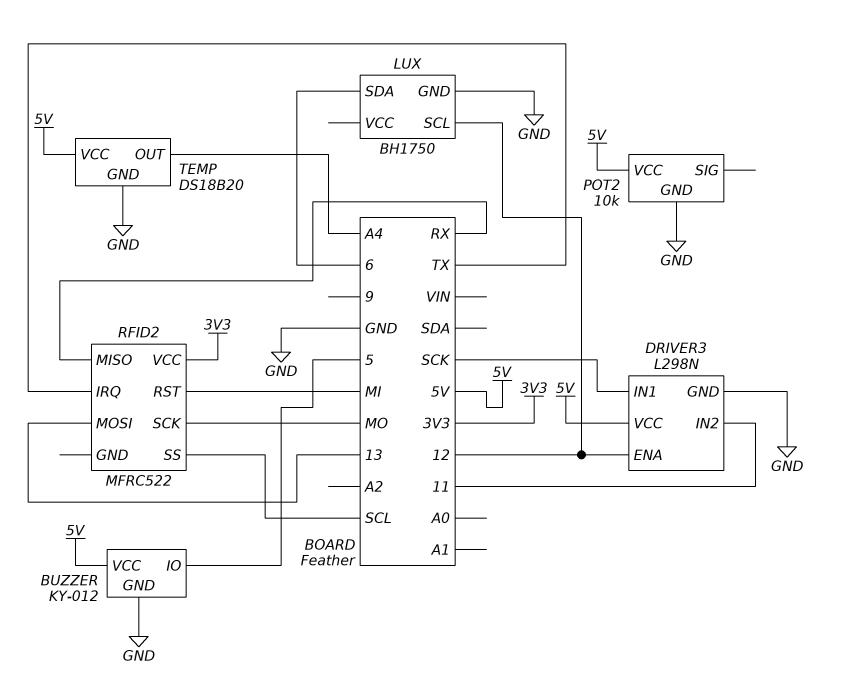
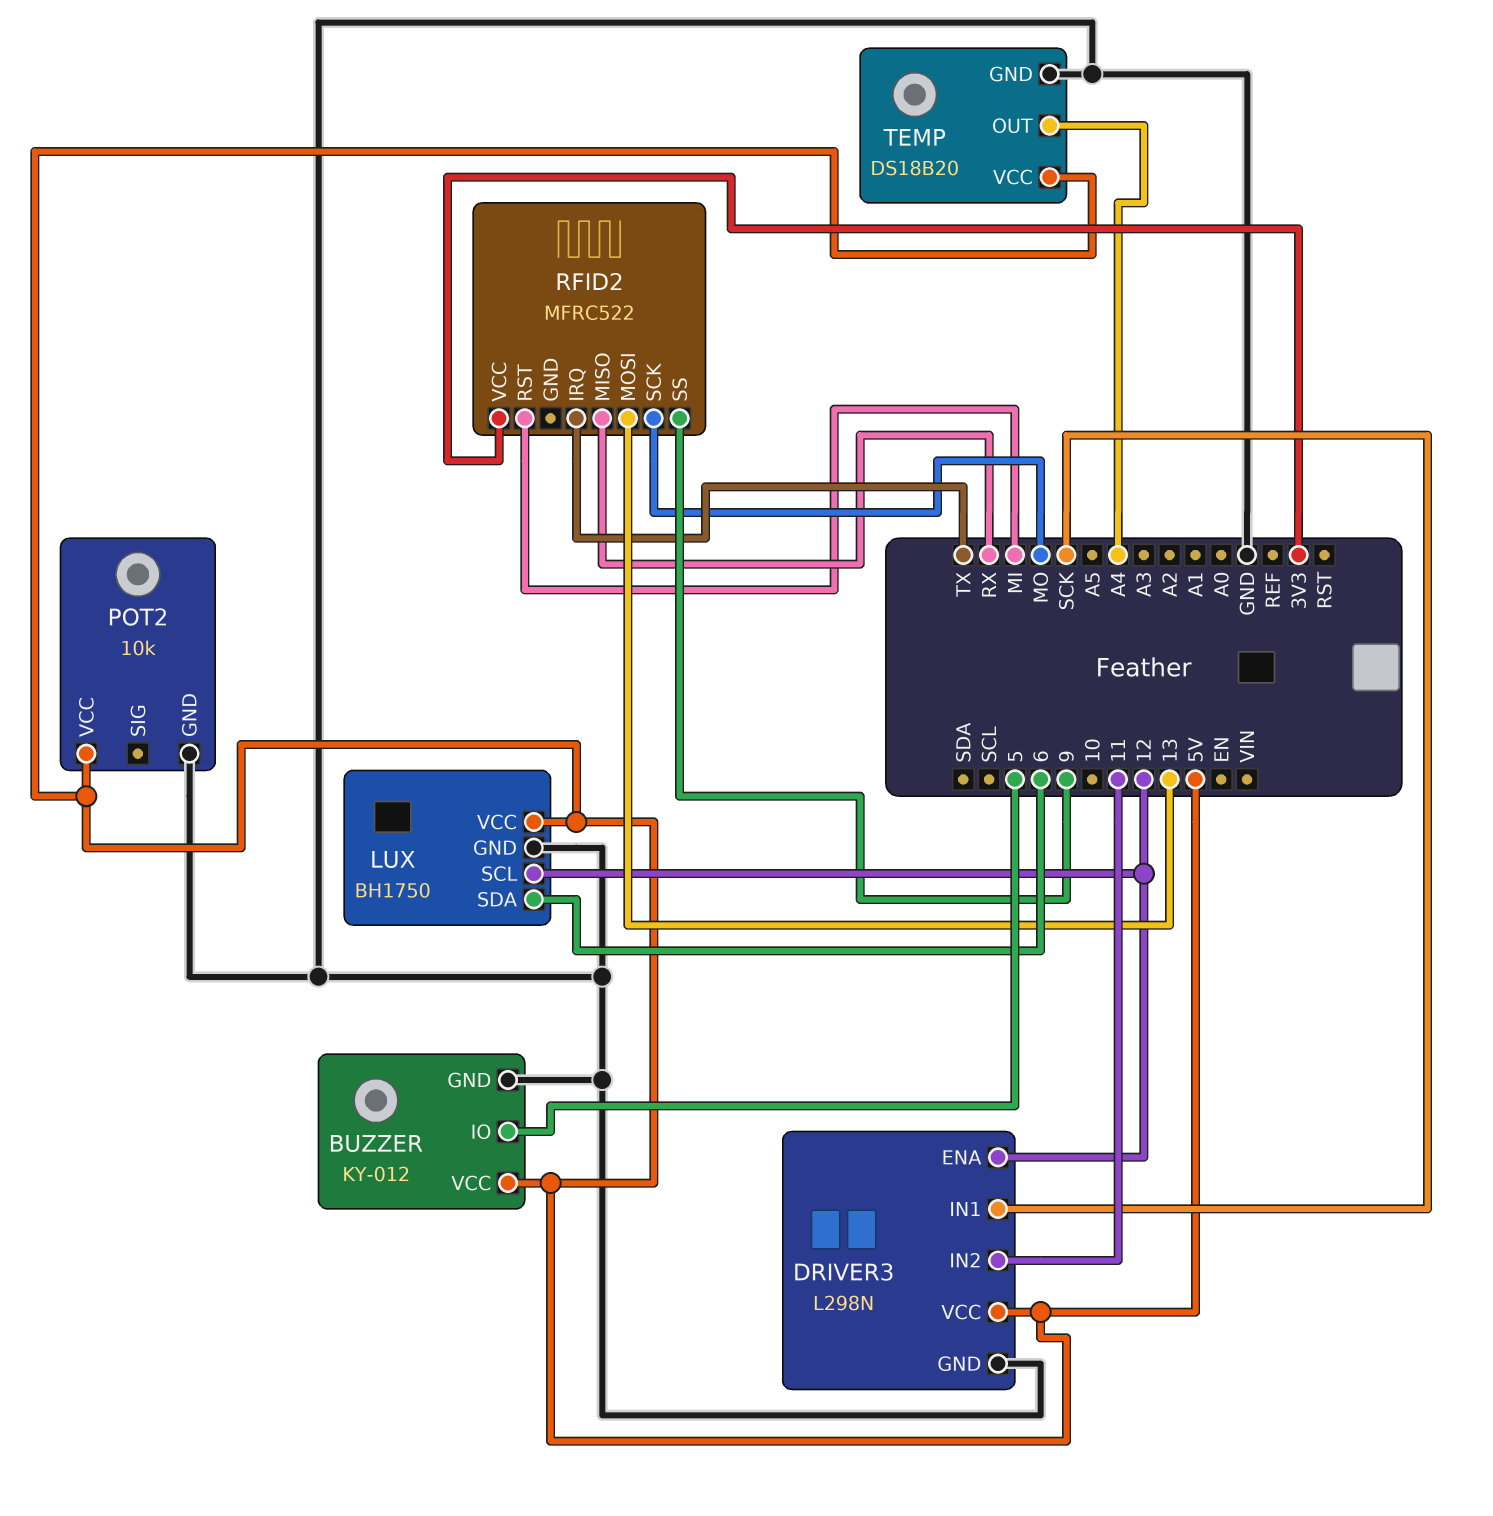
LUX pin VCC: none -> 5V
RFID2 pin SS: SCL -> 9

